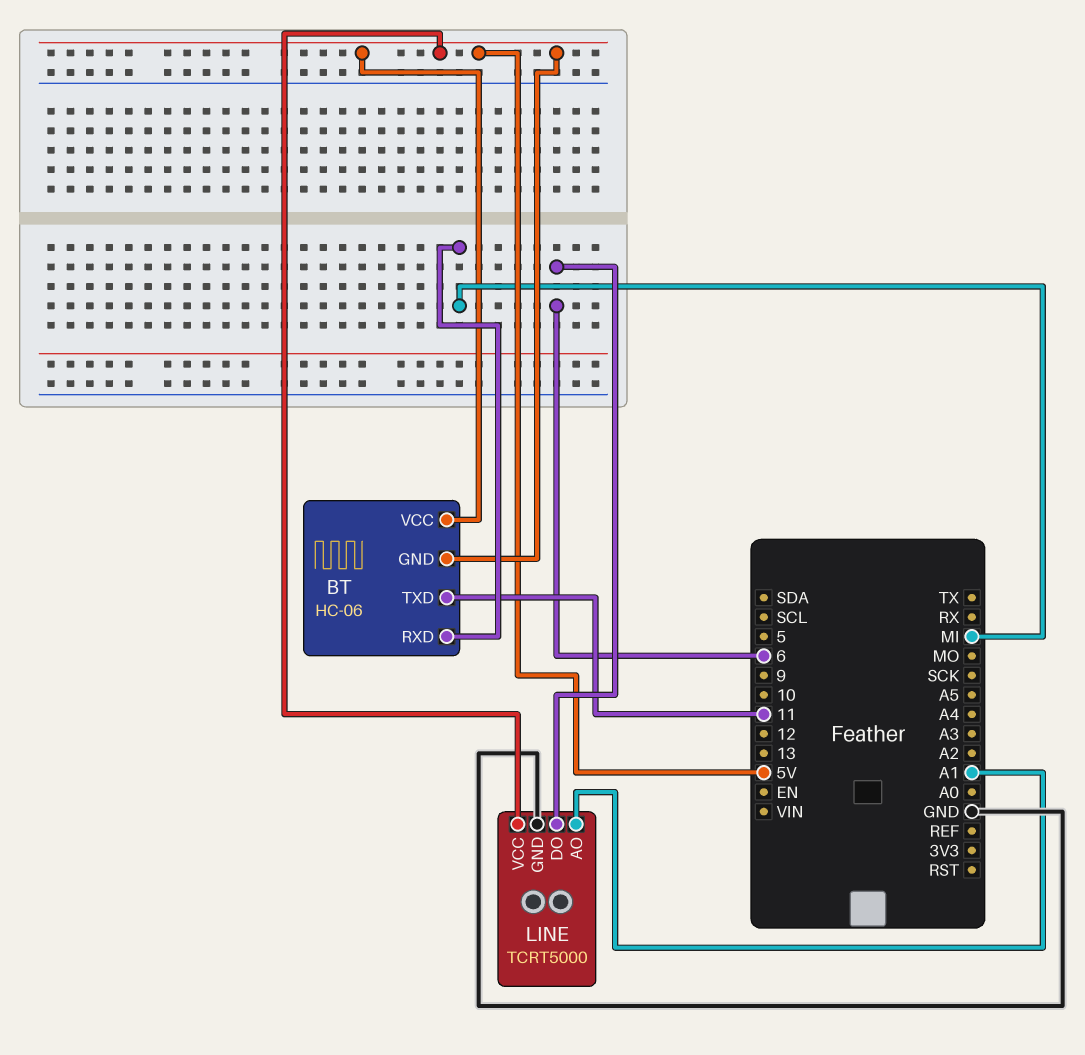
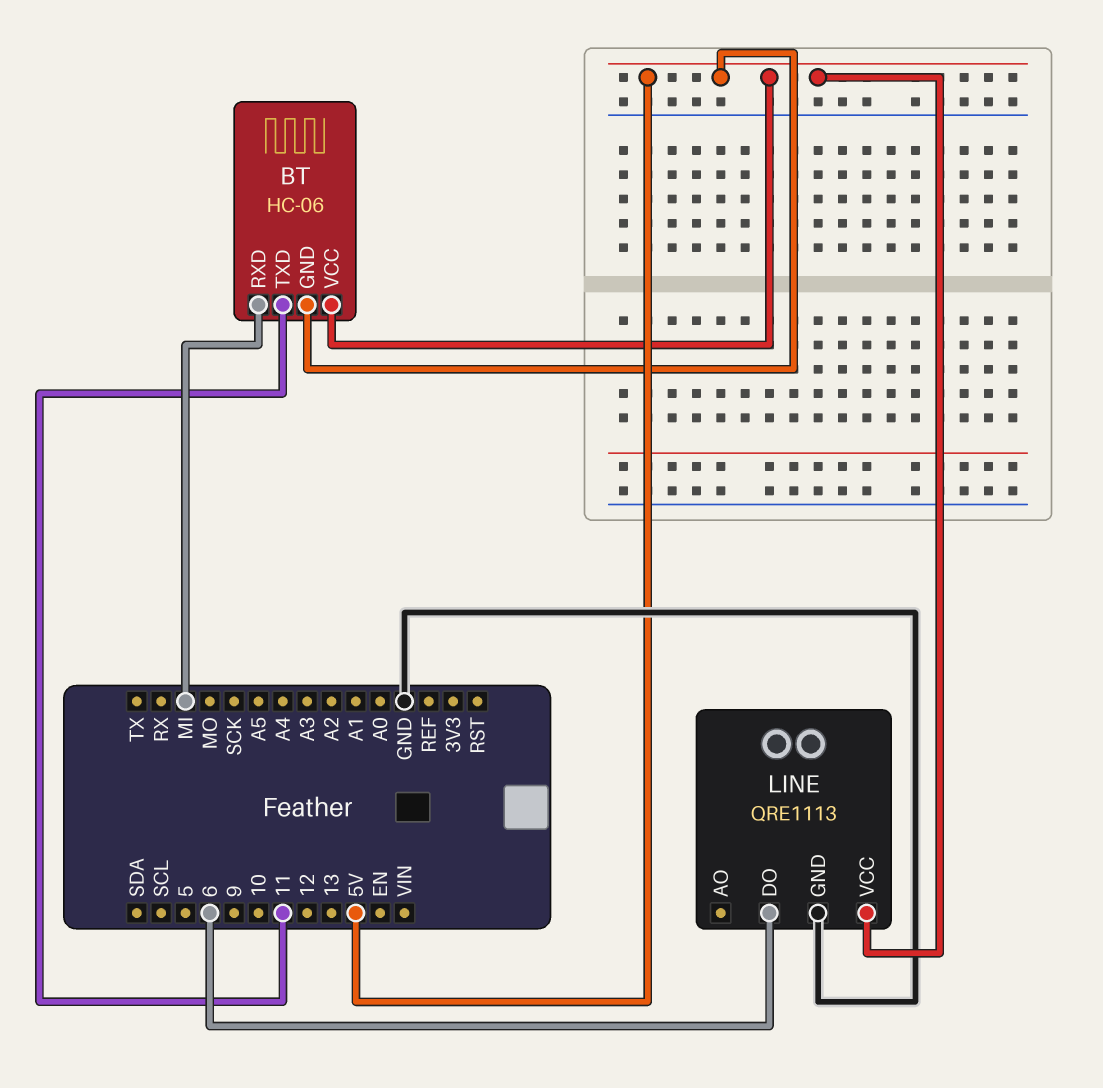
LINE: TCRT5000 -> QRE1113
LINE pin AO: A1 -> none

